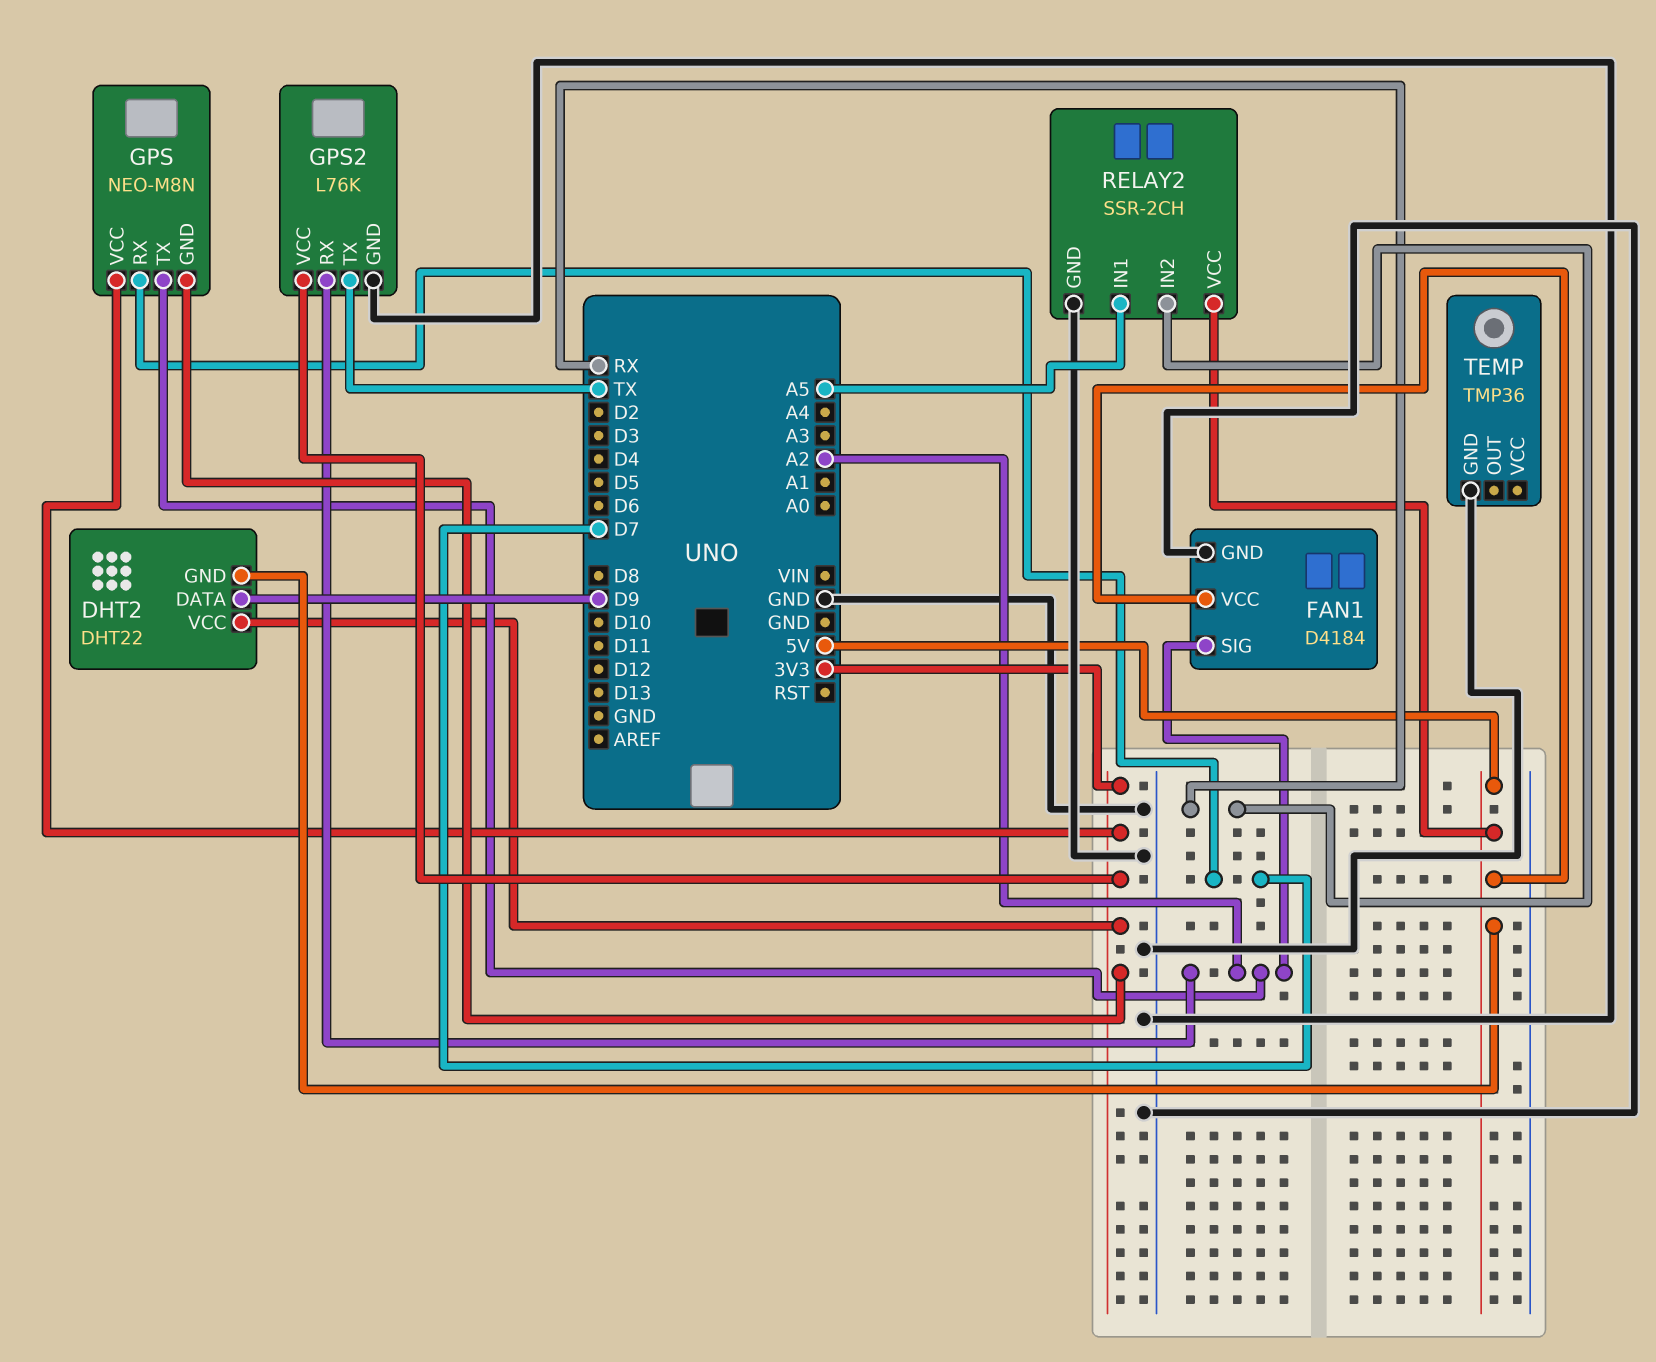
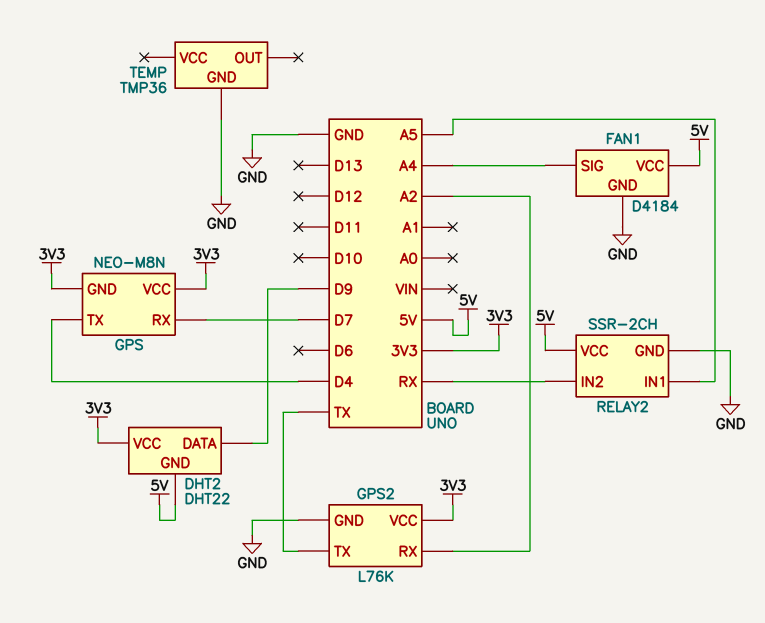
FAN1 pin SIG: A2 -> A4
GPS pin TX: A2 -> D4

